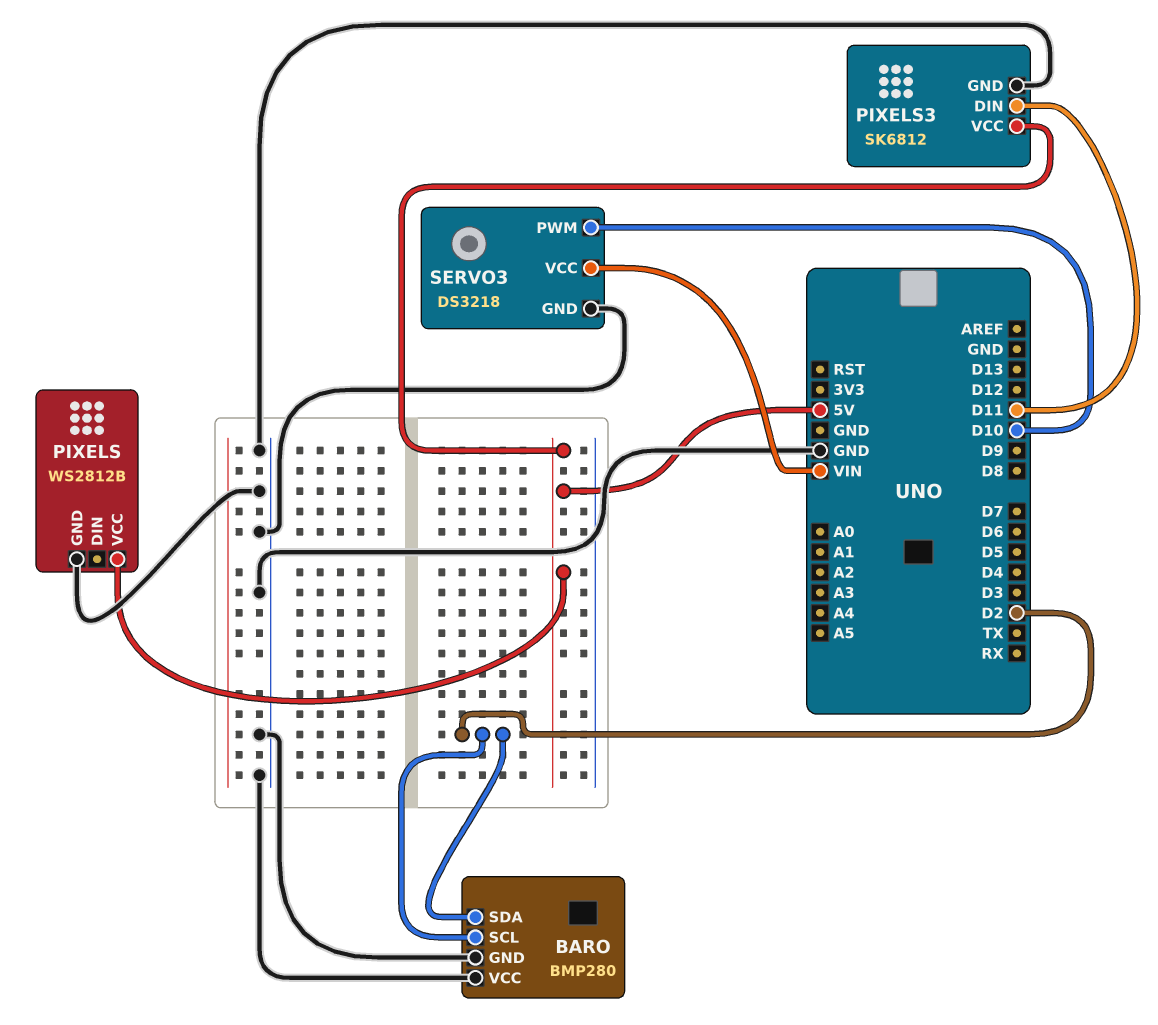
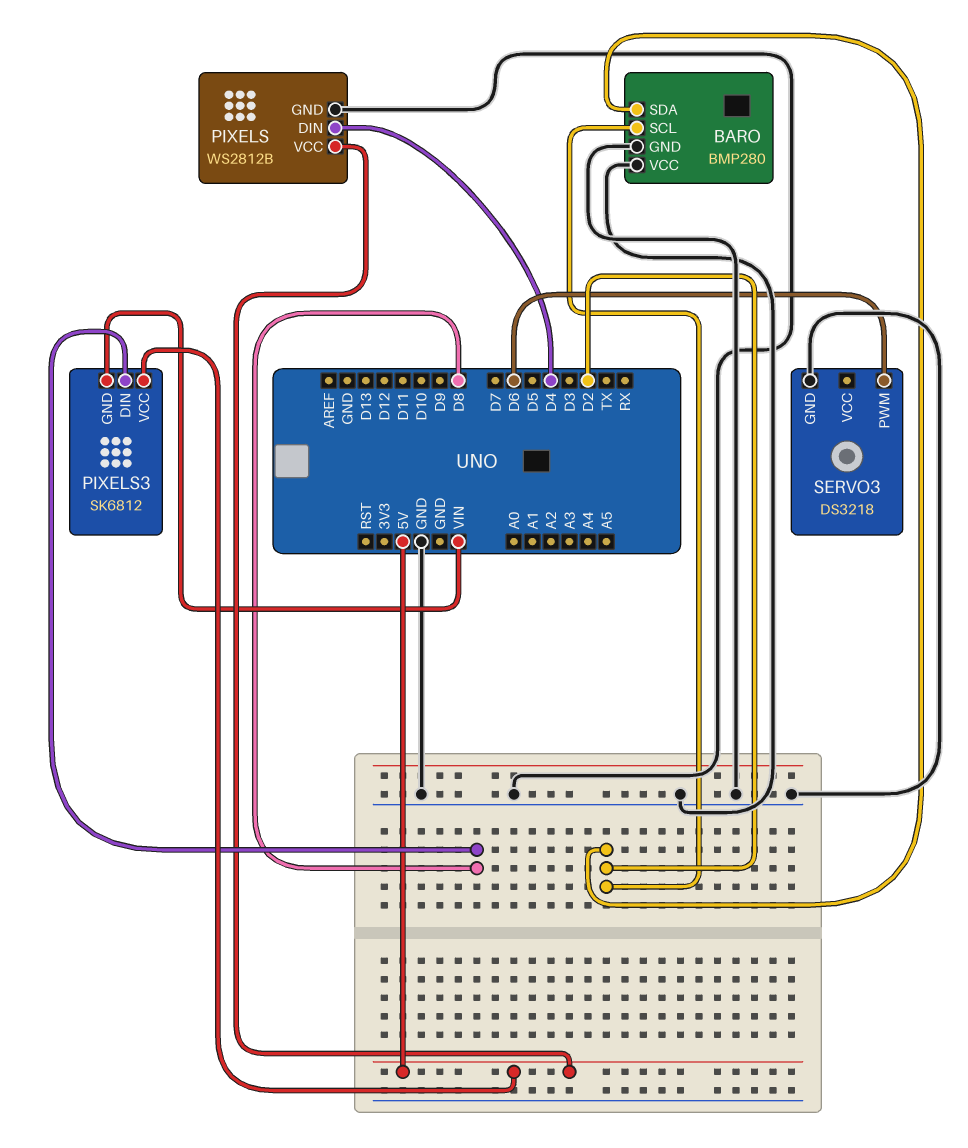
PIXELS pin DIN: none -> D4
PIXELS3 pin DIN: D11 -> D8
PIXELS3 pin GND: GND -> VIN
SERVO3 pin PWM: D10 -> D6
SERVO3 pin VCC: VIN -> none

